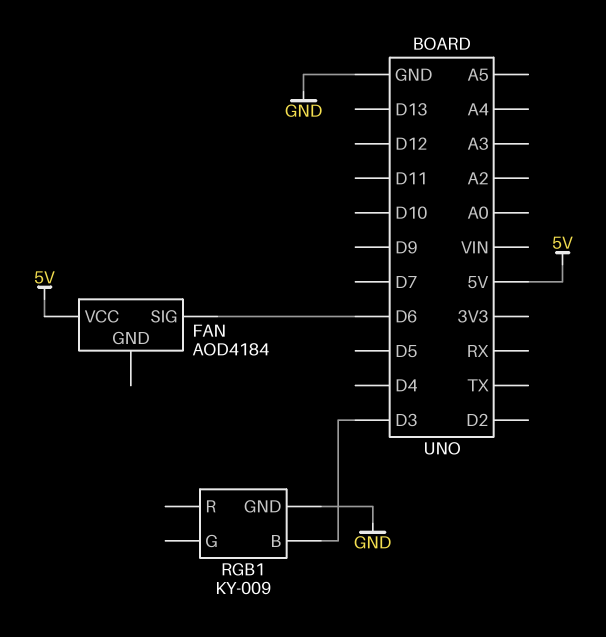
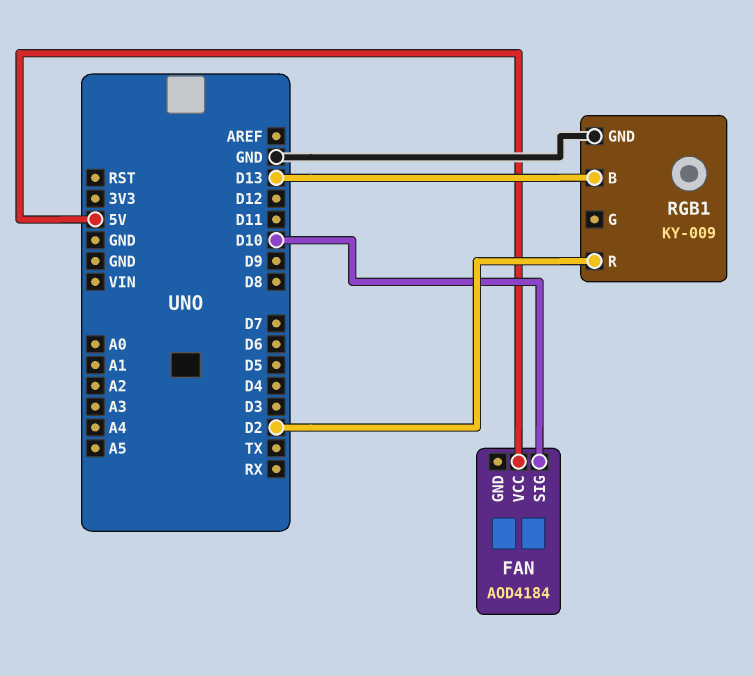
FAN pin SIG: D6 -> D10
RGB1 pin B: D3 -> D13
RGB1 pin R: none -> D2

